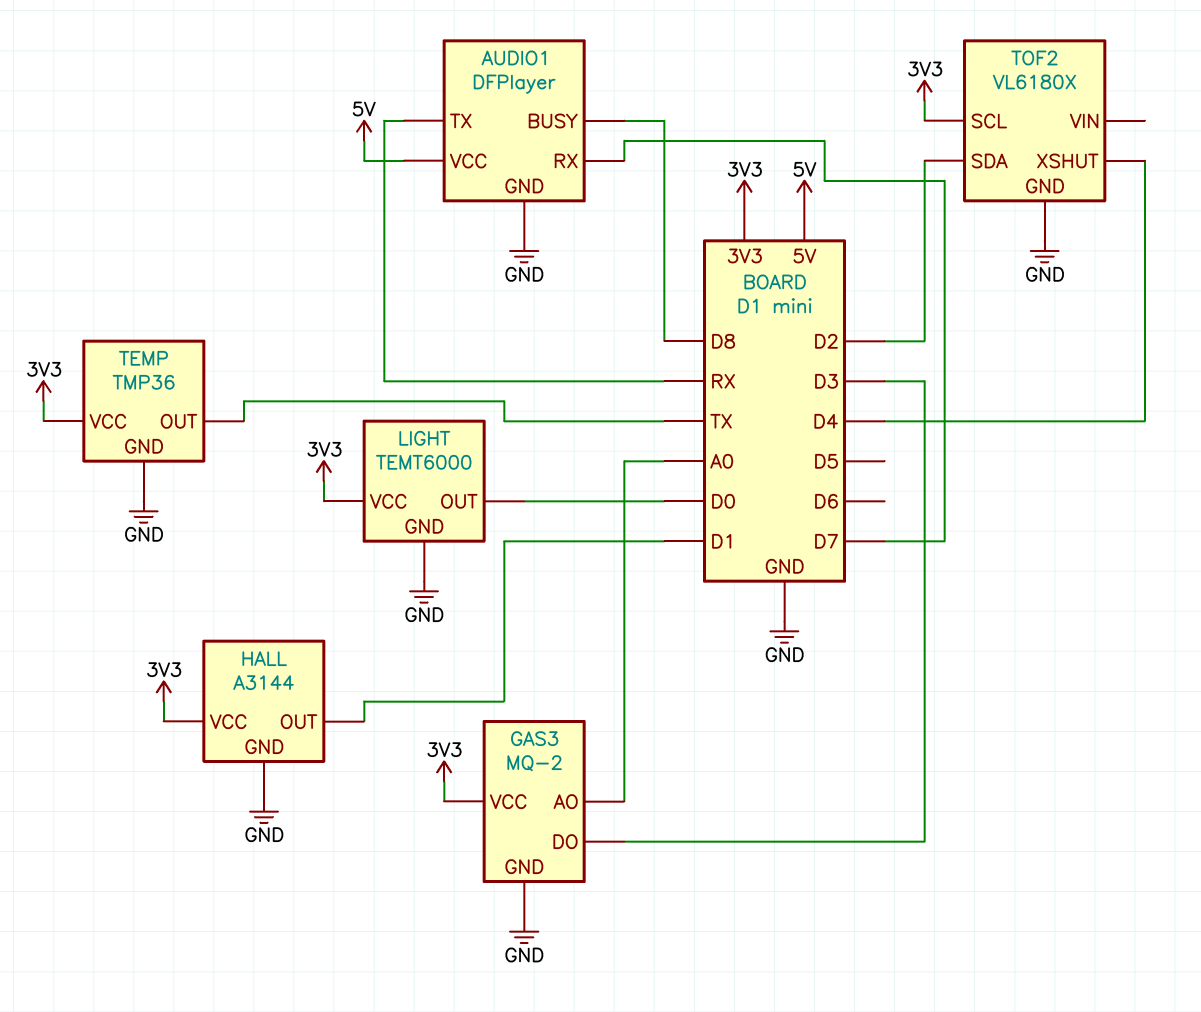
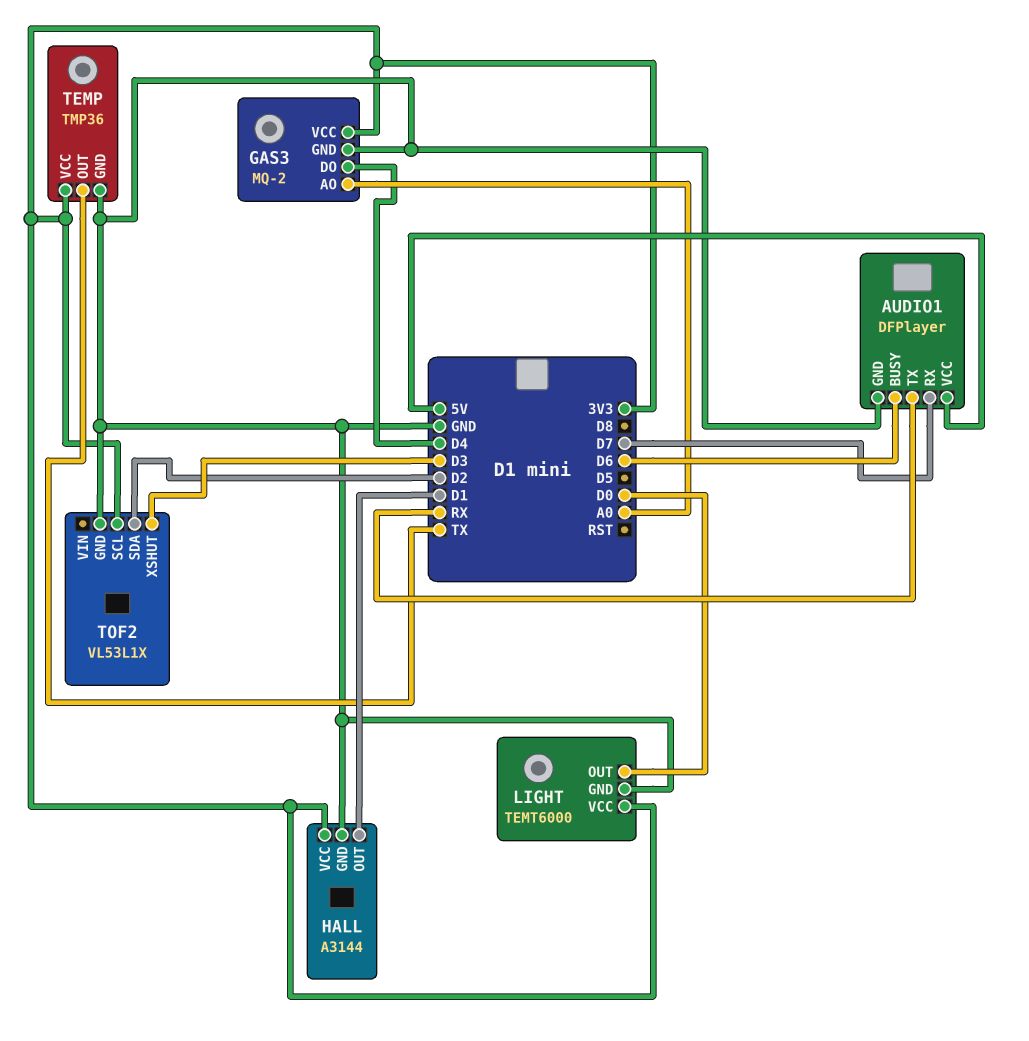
AUDIO1 pin BUSY: D8 -> D6
GAS3 pin DO: D3 -> D4
TOF2: VL6180X -> VL53L1X
TOF2 pin XSHUT: D4 -> D3

